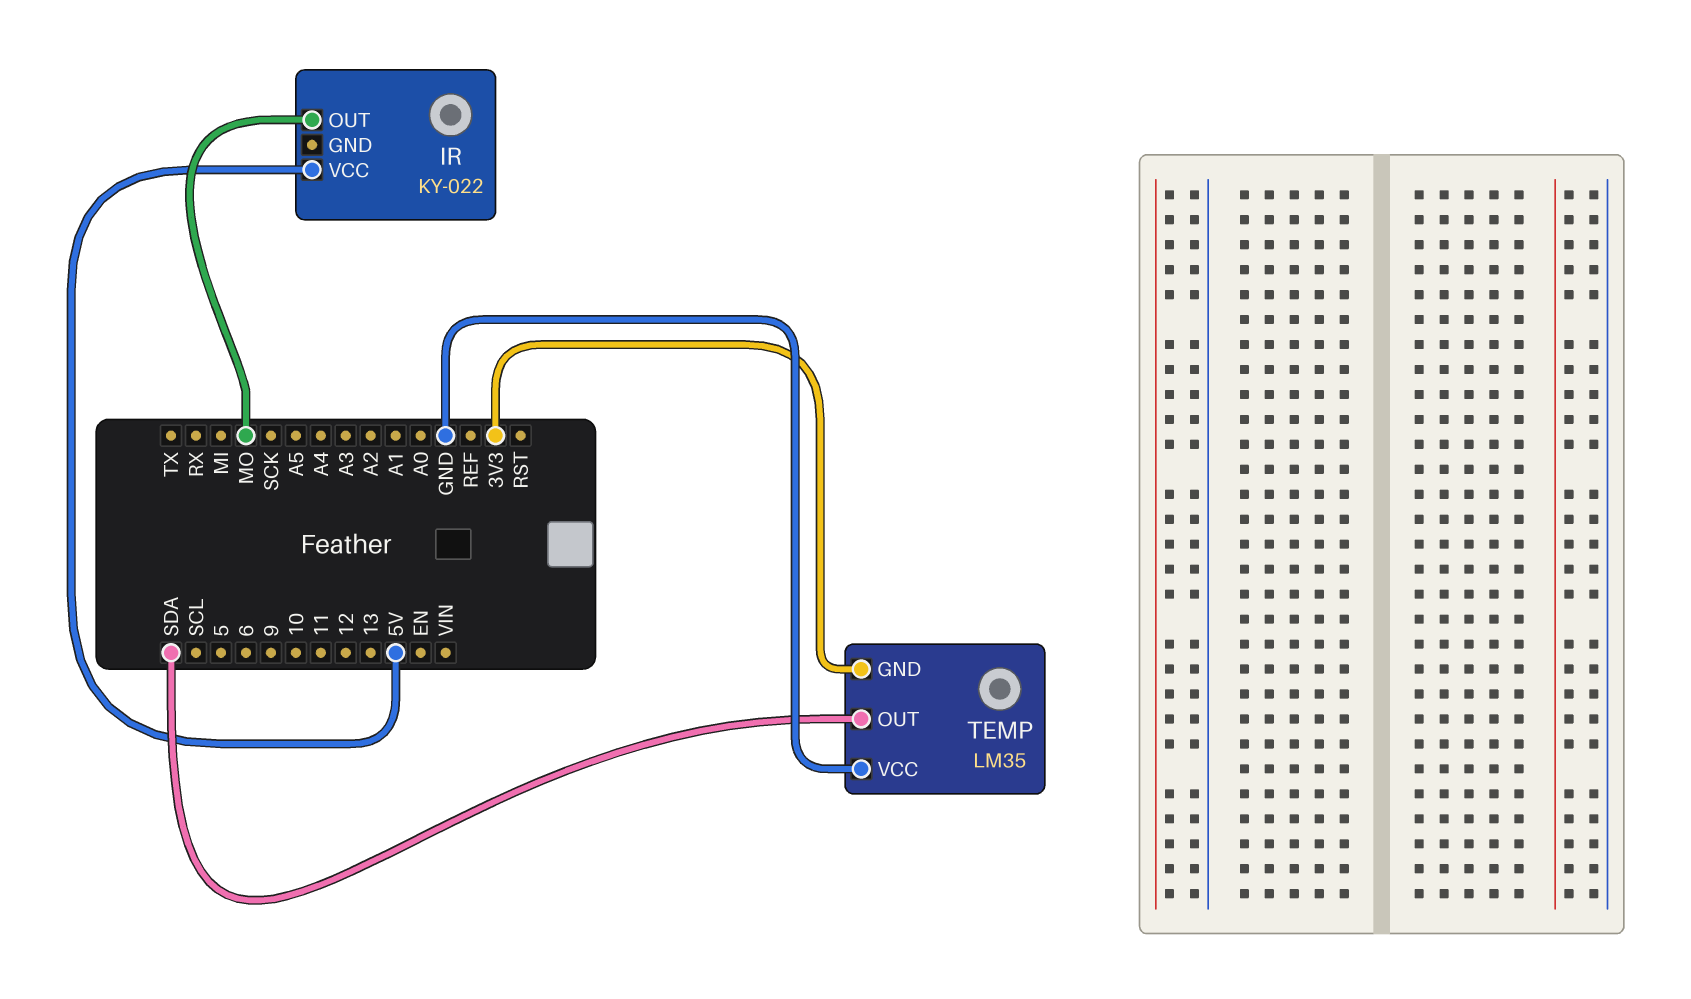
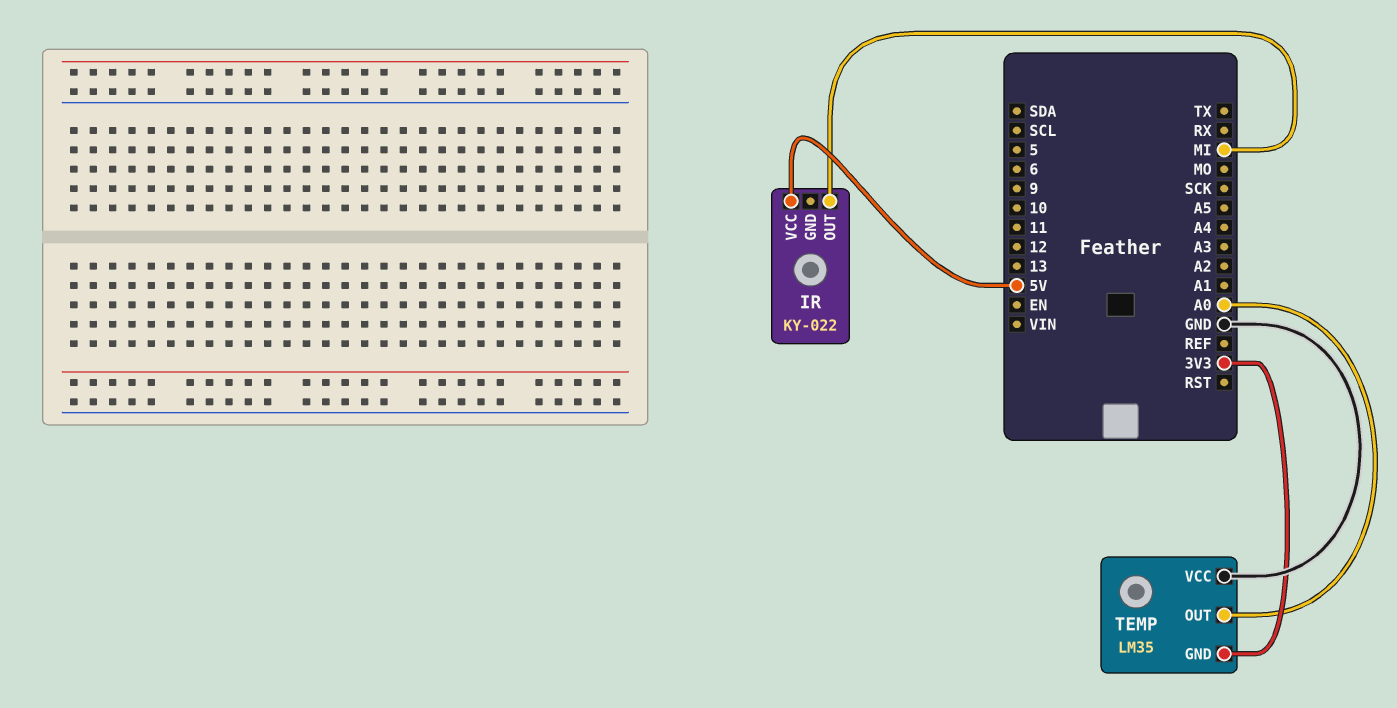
IR pin OUT: MO -> MI
TEMP pin OUT: SDA -> A0

